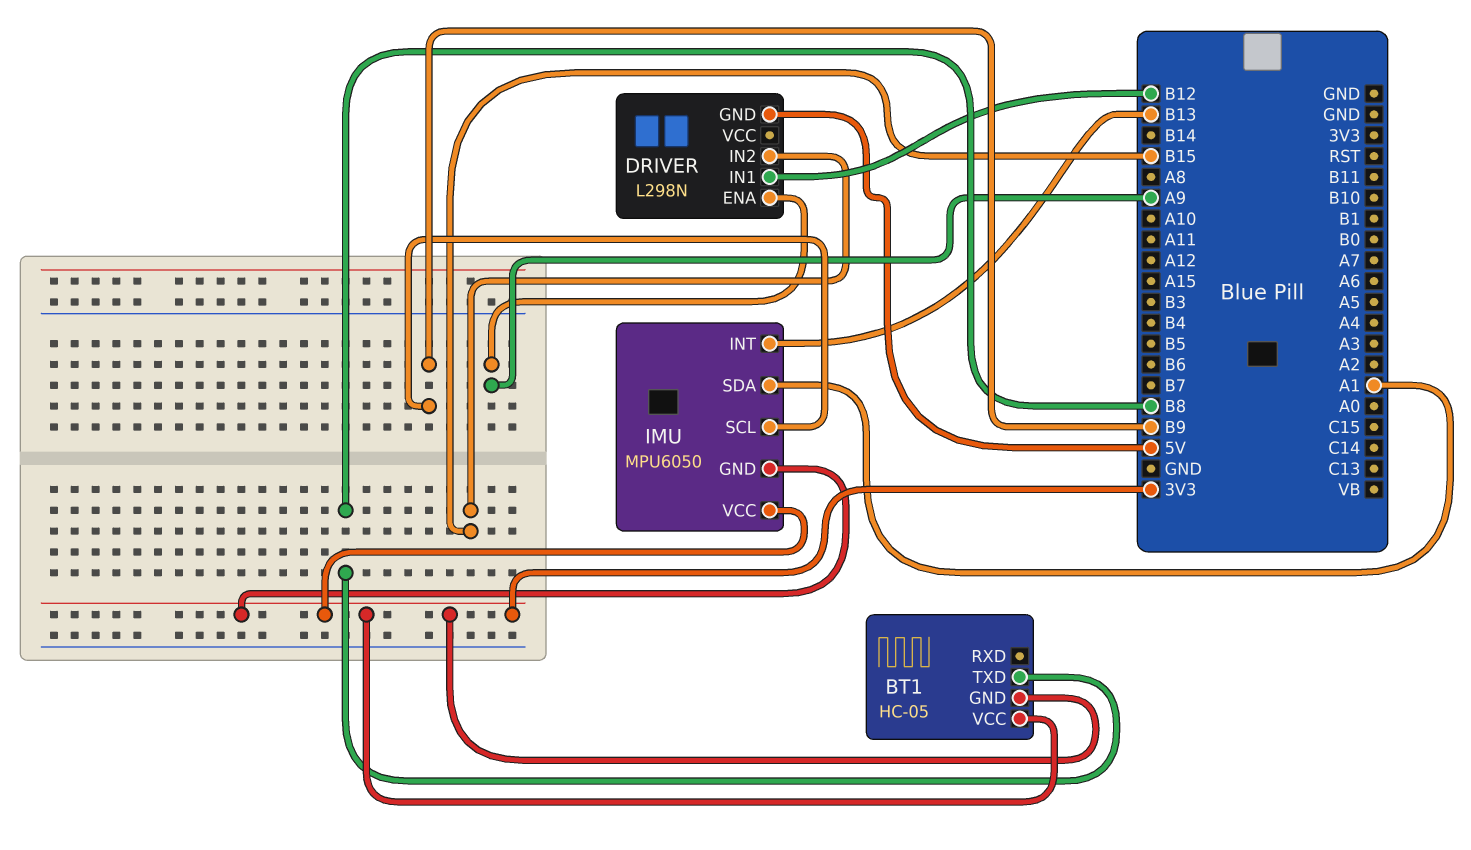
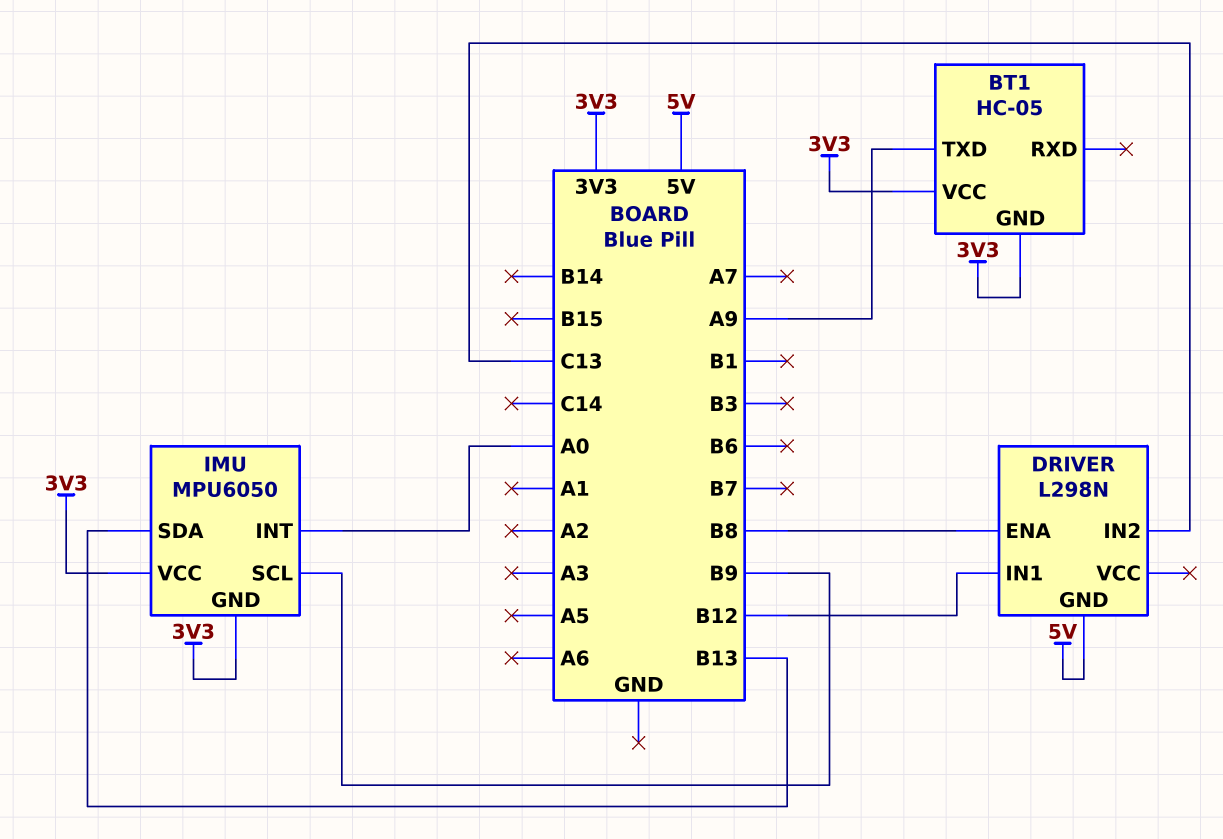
BT1 pin TXD: B8 -> A9
DRIVER pin ENA: A9 -> B8
DRIVER pin IN2: B15 -> C13
IMU pin INT: B13 -> A0
IMU pin SDA: A1 -> B13

